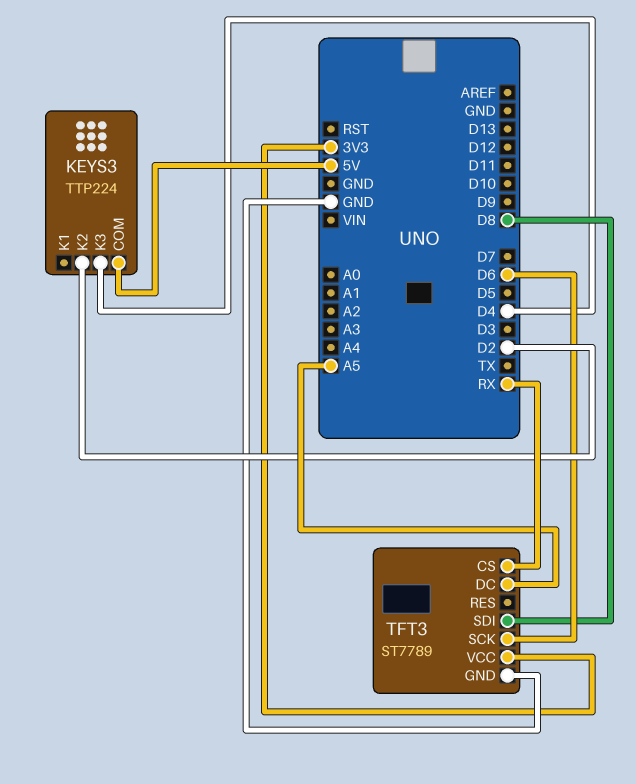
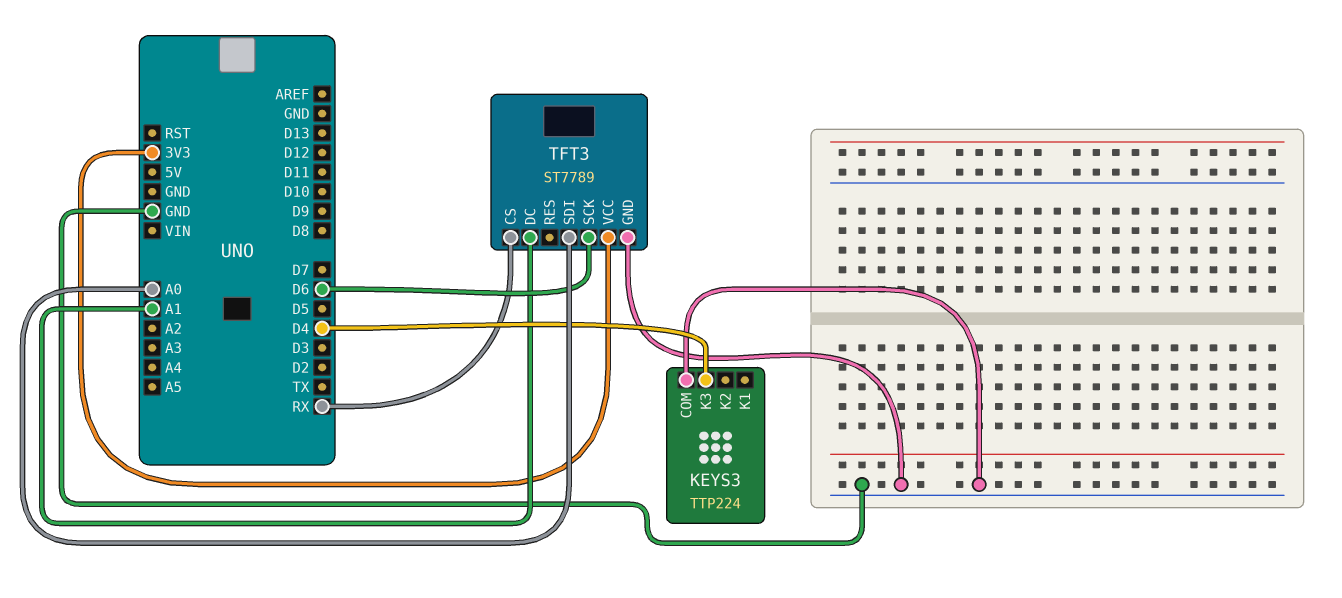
KEYS3 pin COM: 5V -> GND
KEYS3 pin K2: D2 -> none
TFT3 pin DC: A5 -> A1
TFT3 pin SDI: D8 -> A0

